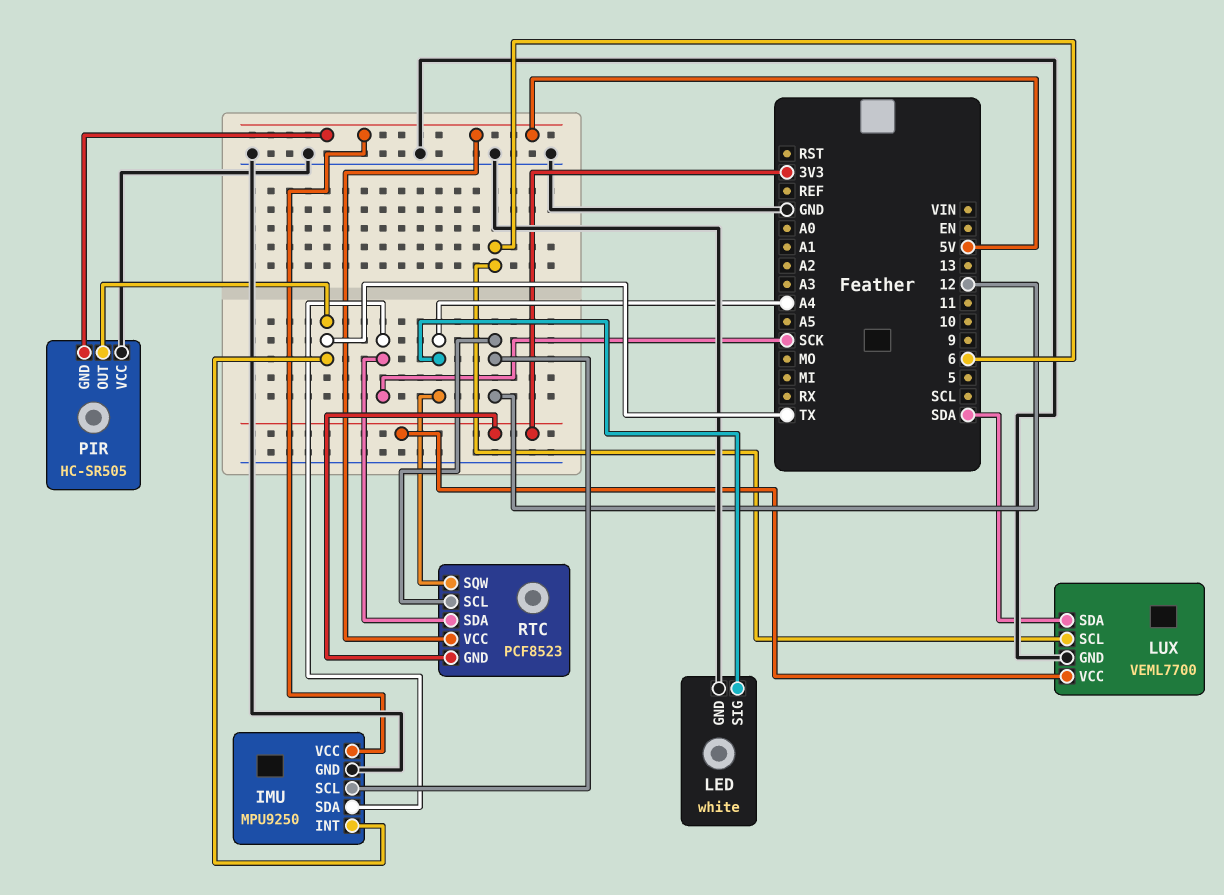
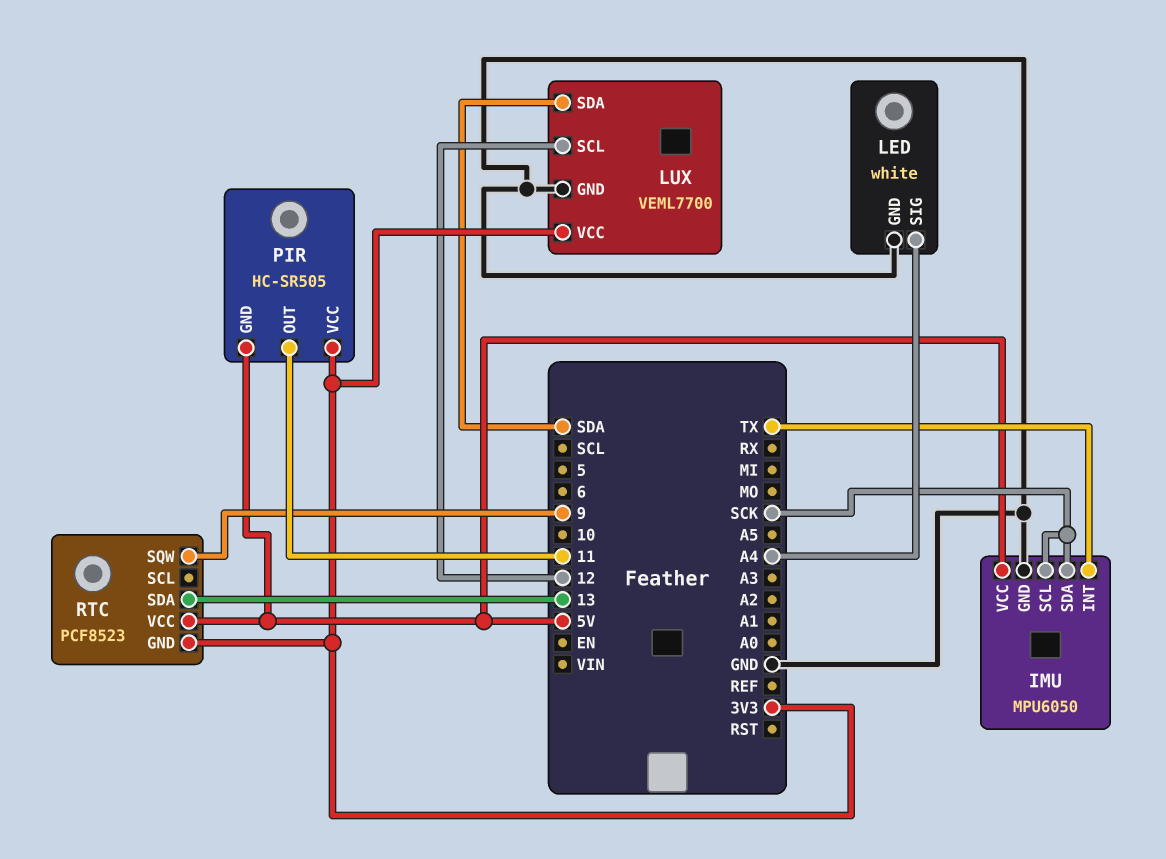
IMU: MPU9250 -> MPU6050
IMU pin SCL: 12 -> SCK
LUX pin SCL: 6 -> 12
PIR pin OUT: TX -> 11
PIR pin VCC: GND -> 3V3
RTC pin SCL: 12 -> none
RTC pin SDA: SCK -> 13
RTC pin SQW: A4 -> 9

